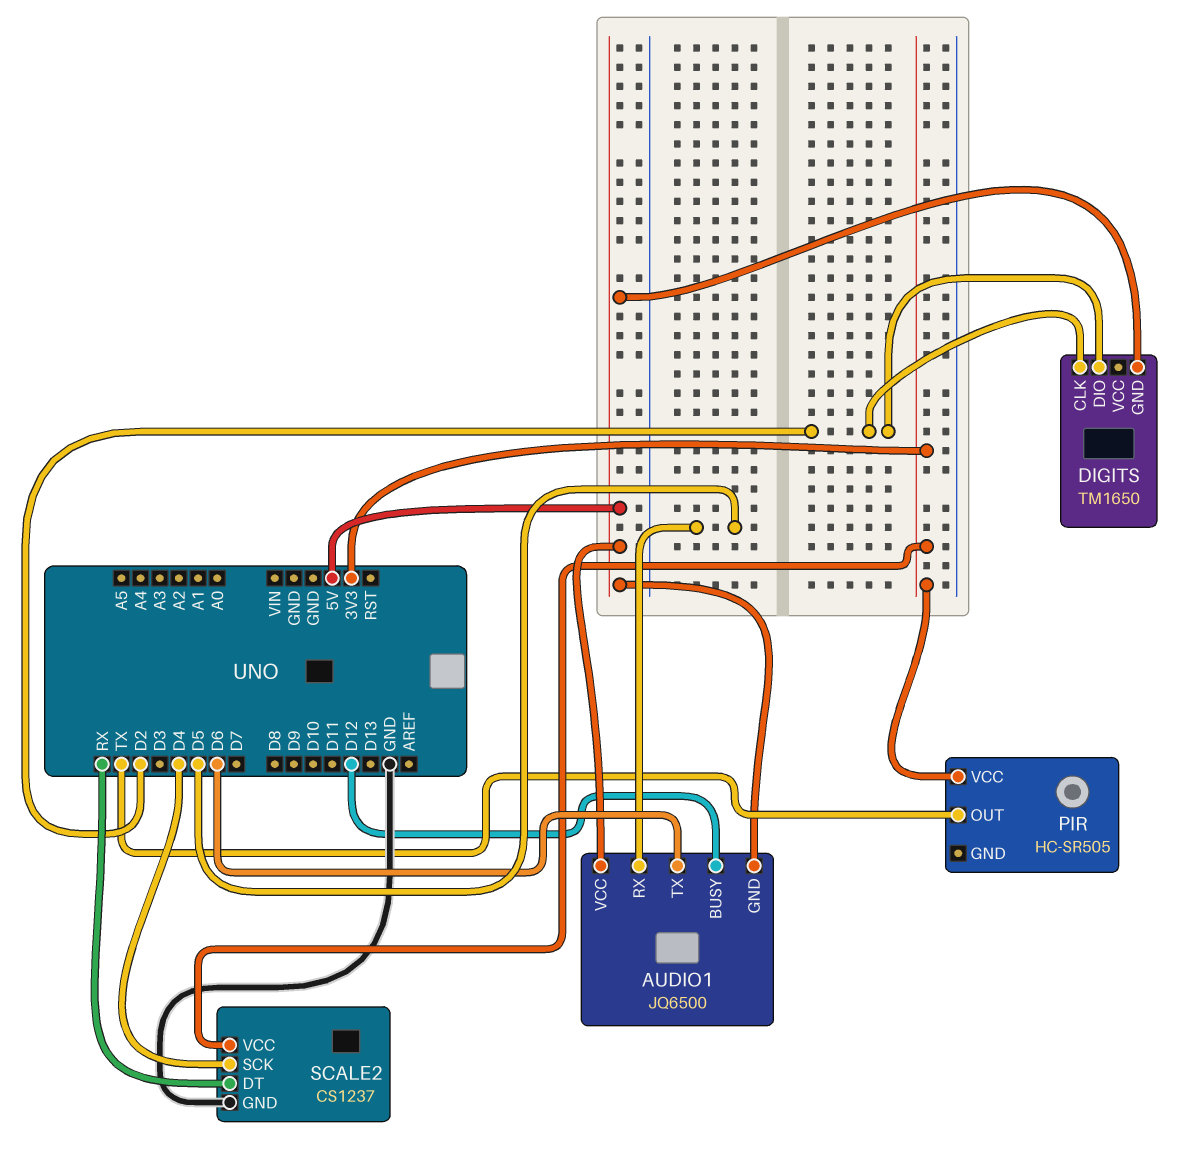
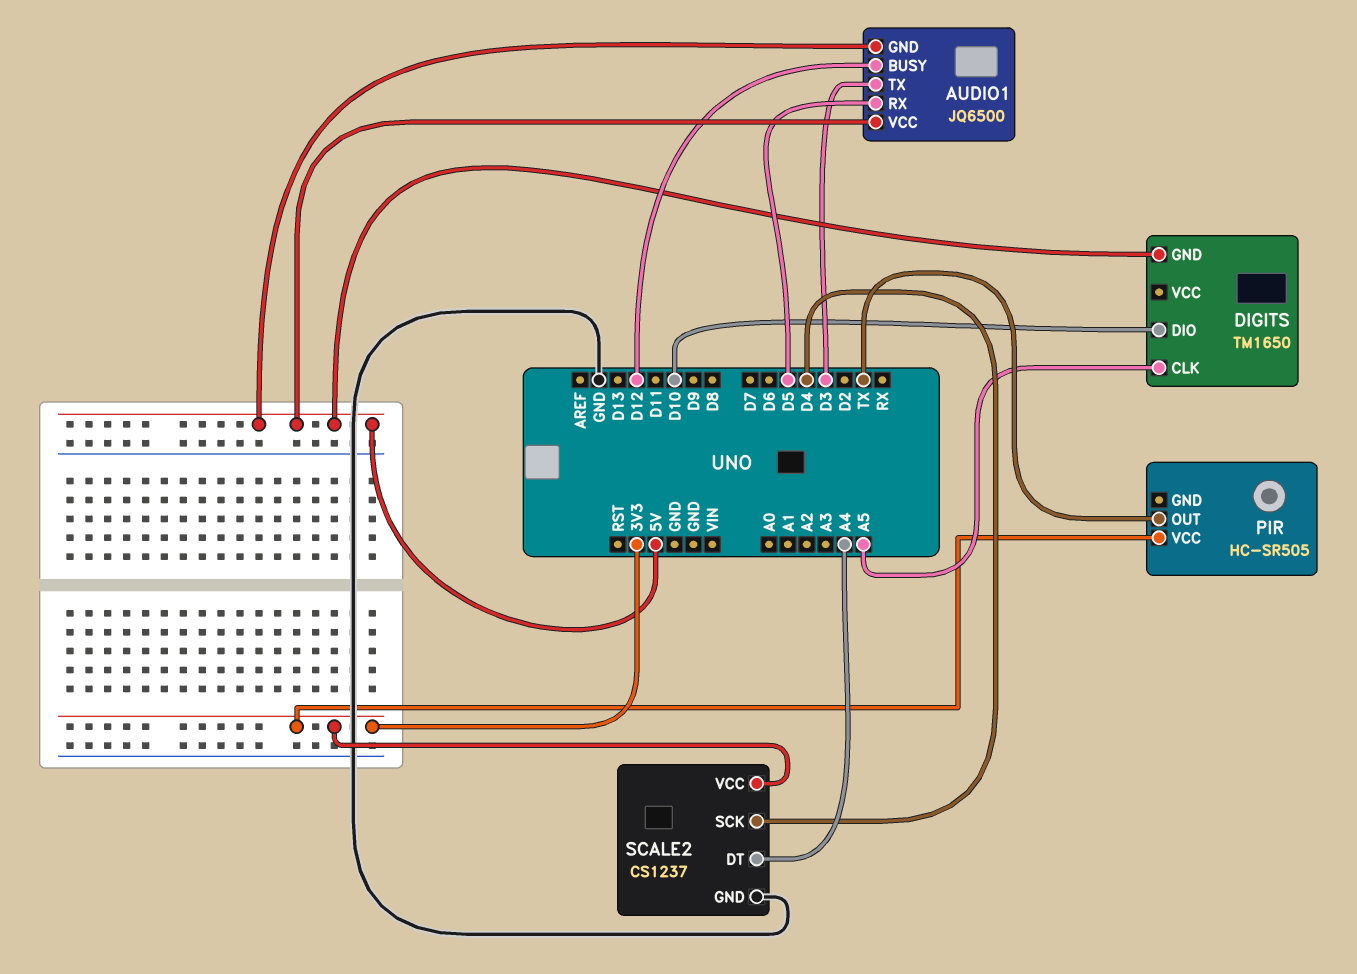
AUDIO1 pin TX: D6 -> D3
DIGITS pin CLK: D2 -> A5
DIGITS pin DIO: D2 -> D10
SCALE2 pin DT: RX -> A4

